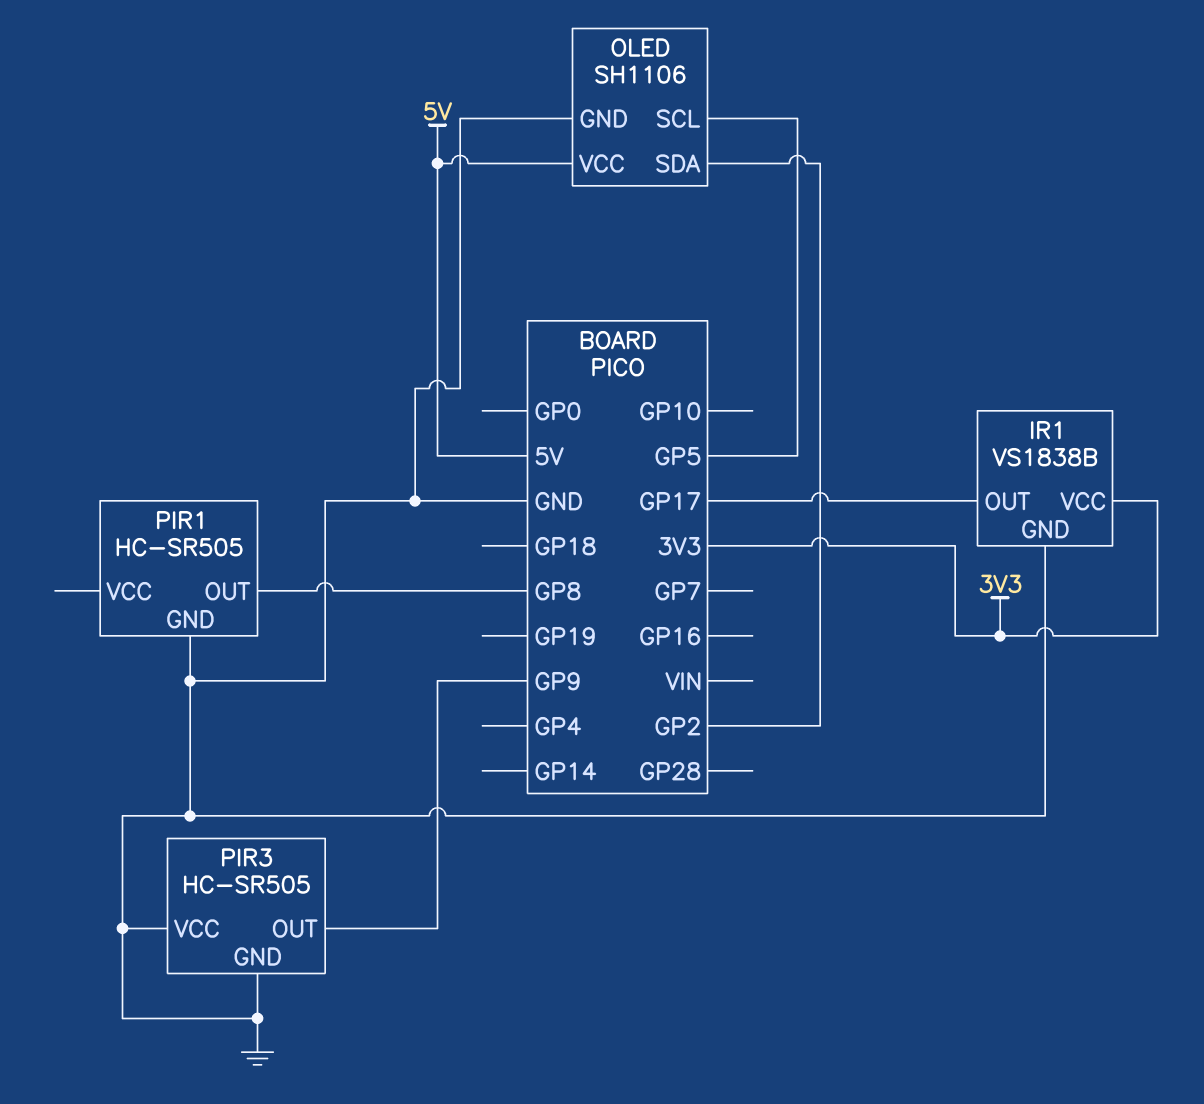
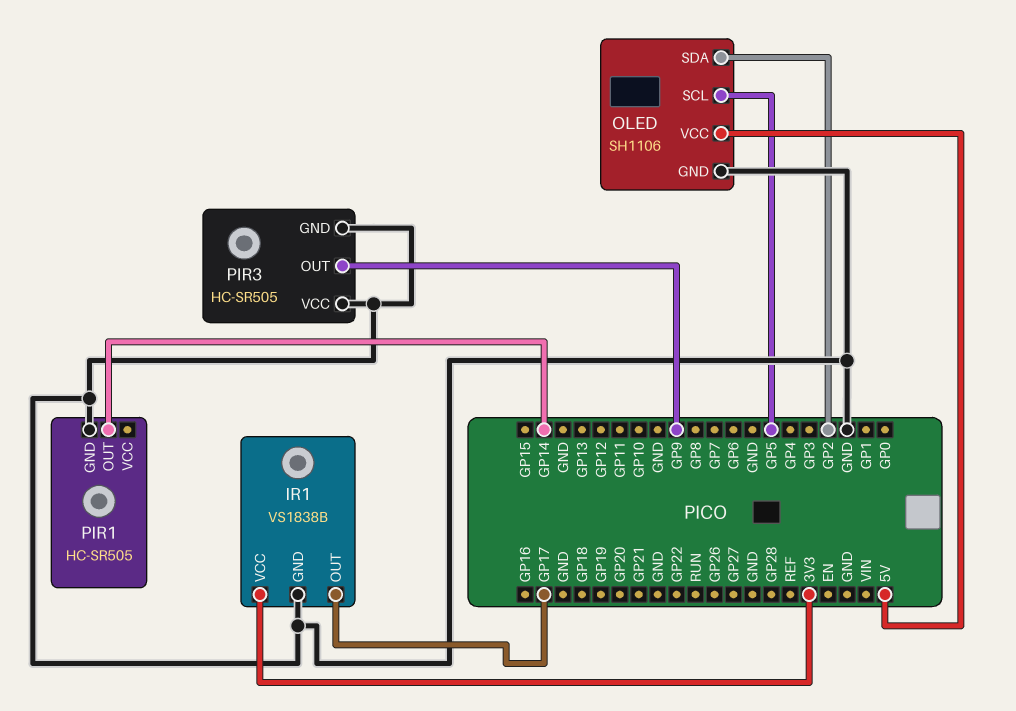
PIR1 pin OUT: GP8 -> GP14

